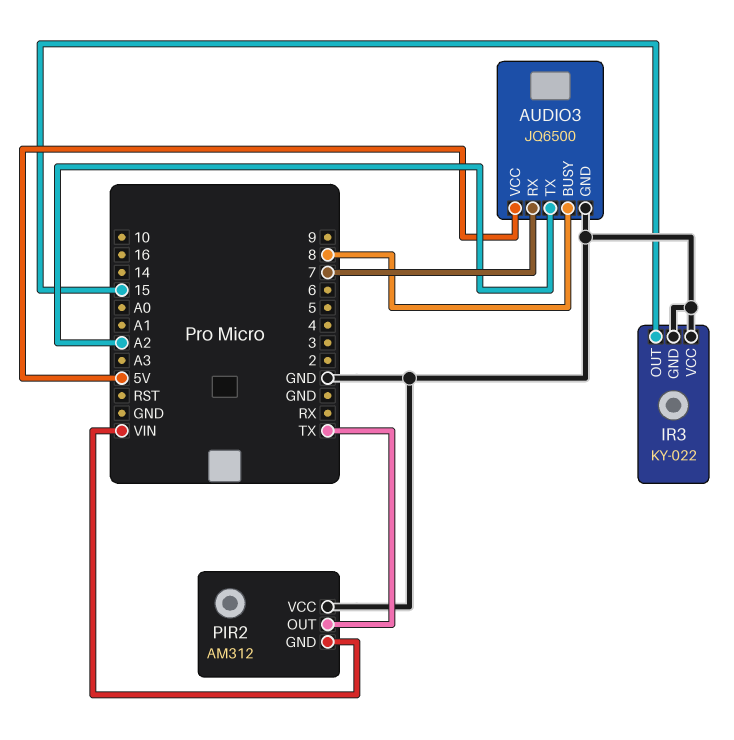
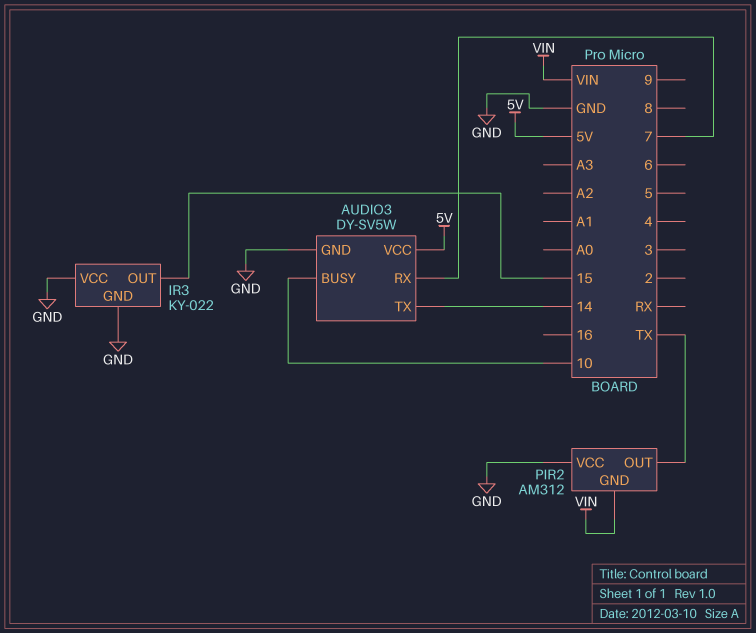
AUDIO3: JQ6500 -> DY-SV5W
AUDIO3 pin BUSY: 8 -> 10
AUDIO3 pin TX: A2 -> 14

